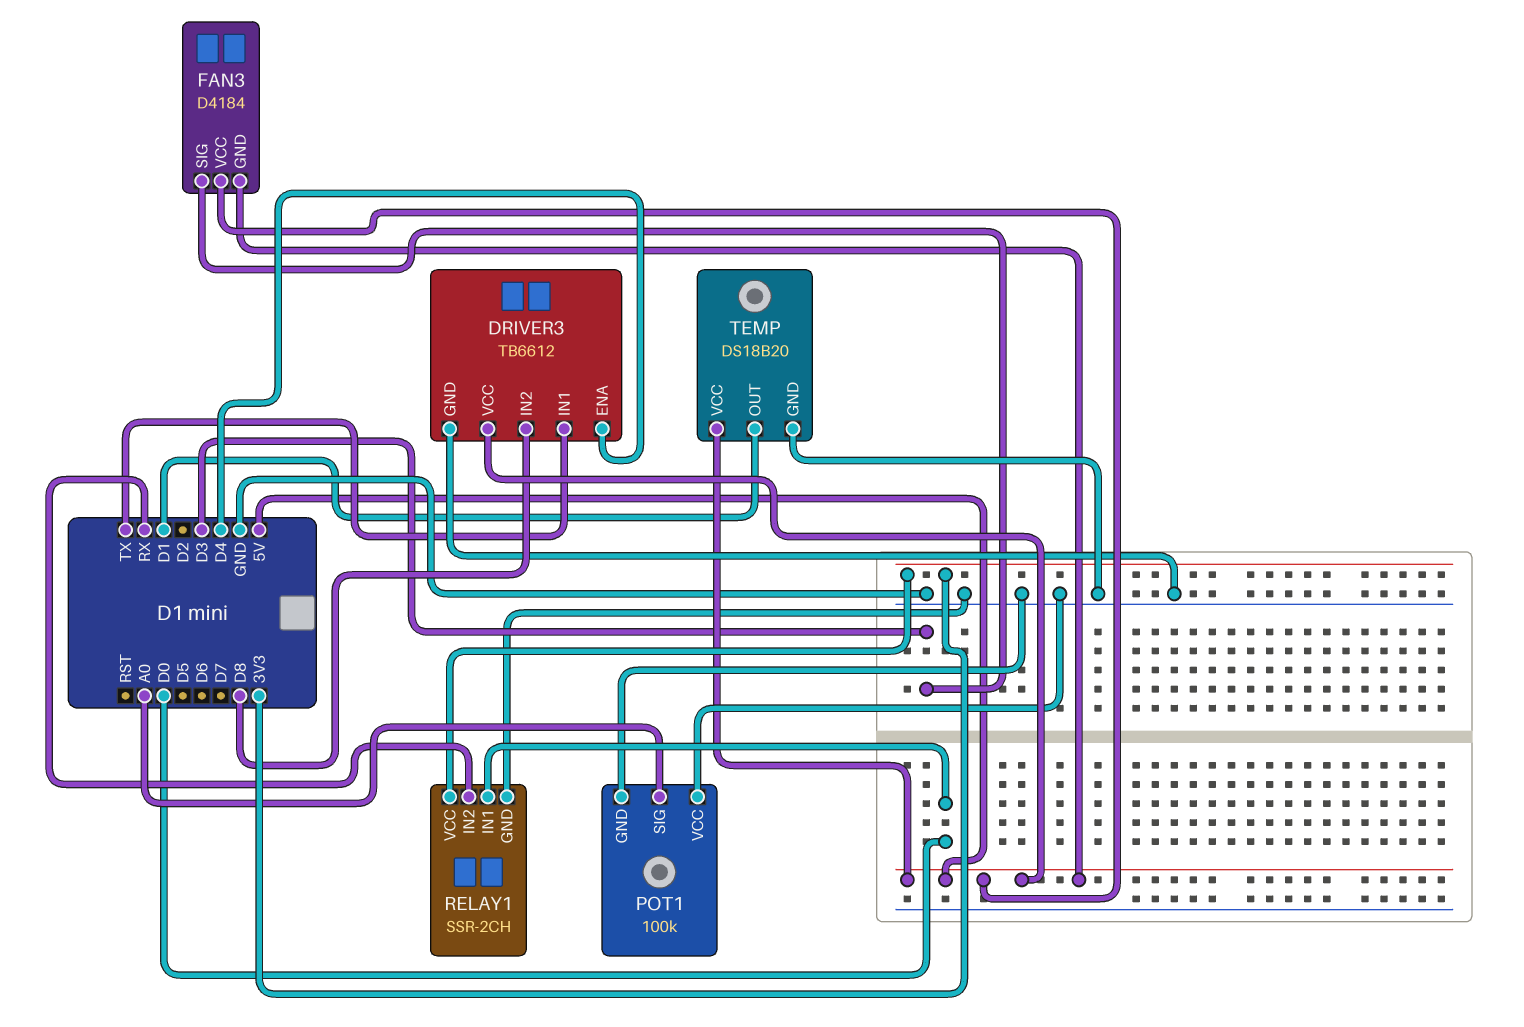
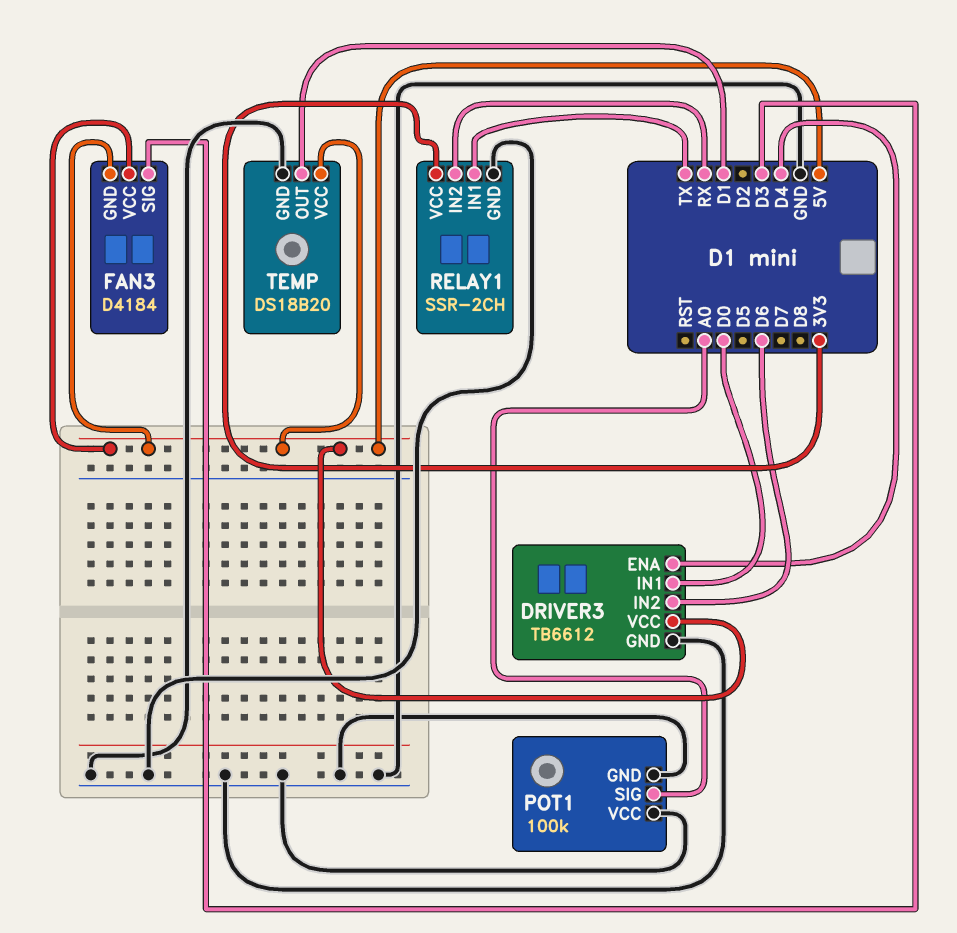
DRIVER3 pin IN1: TX -> D0
DRIVER3 pin IN2: D8 -> D6
RELAY1 pin IN1: D0 -> TX

